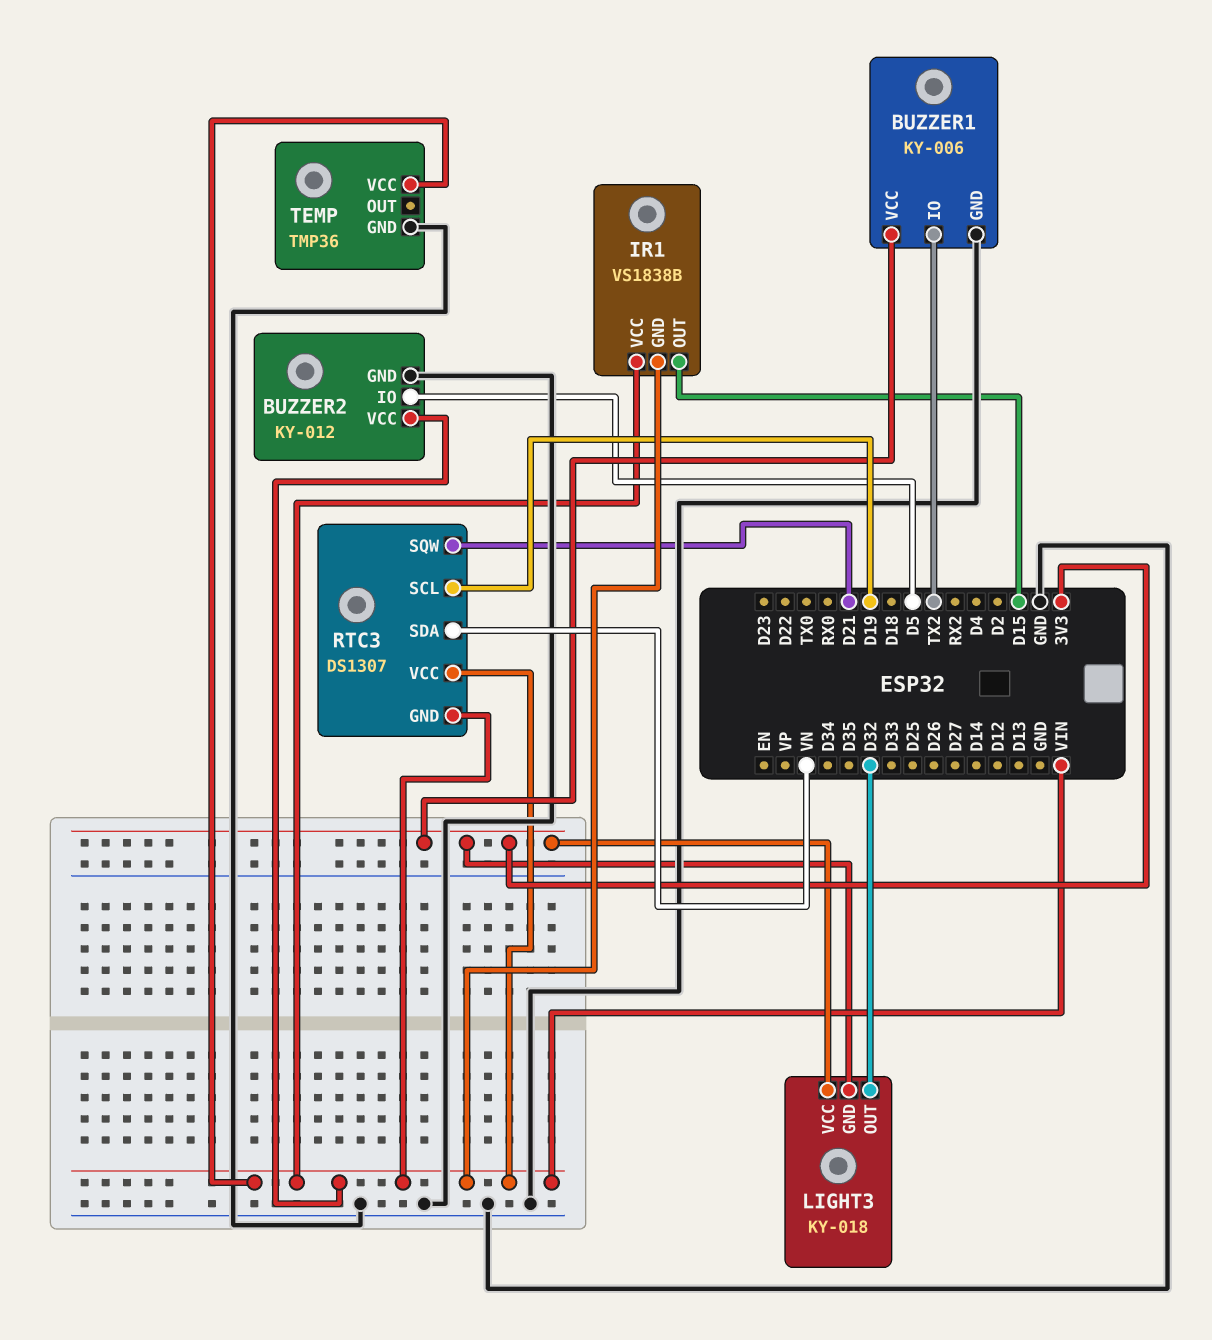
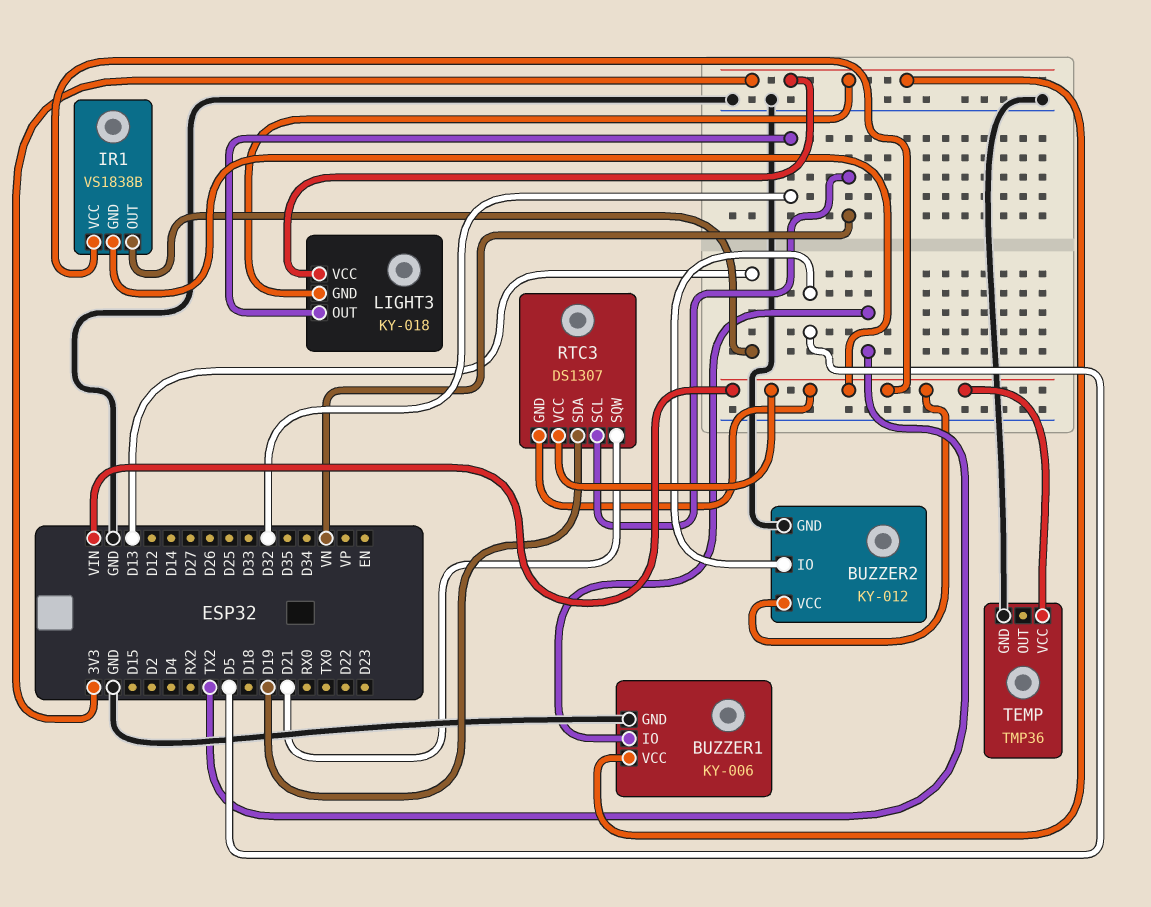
IR1 pin OUT: D15 -> D13
RTC3 pin SCL: D19 -> VN
RTC3 pin SDA: VN -> D19

